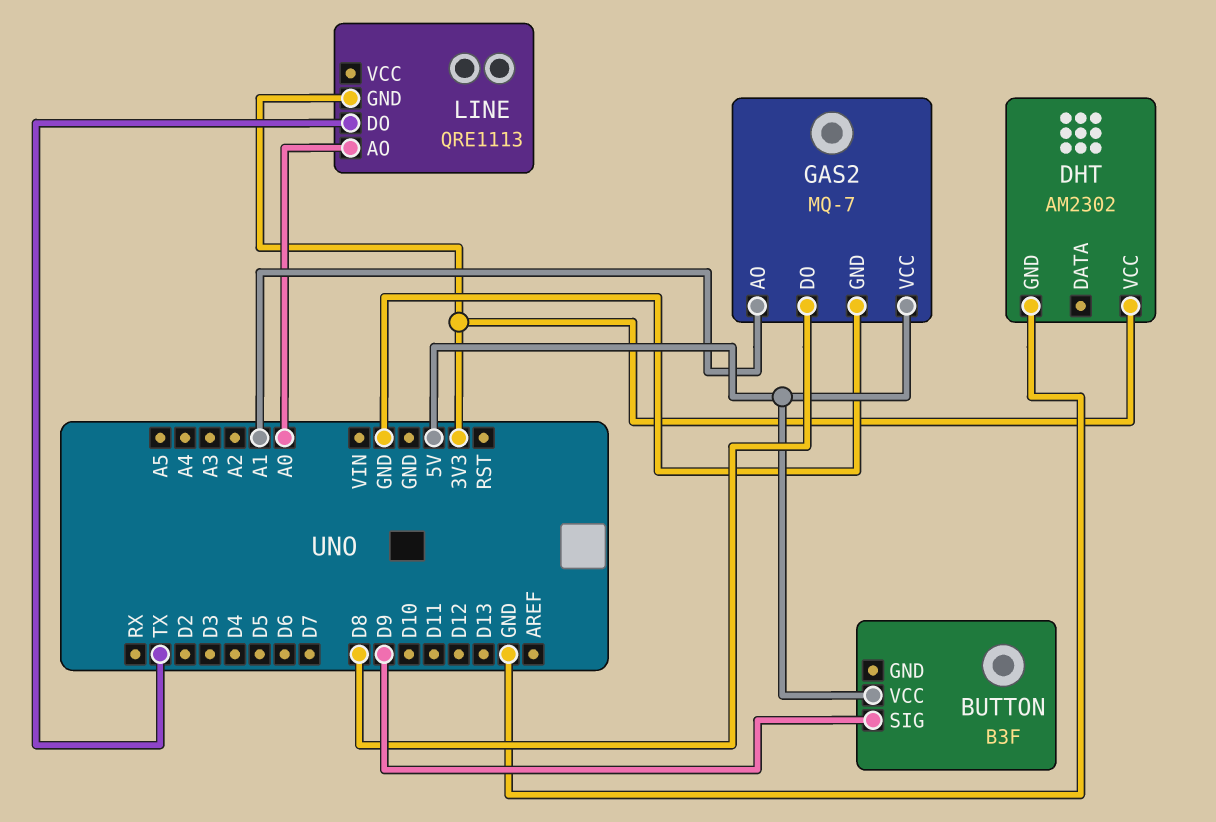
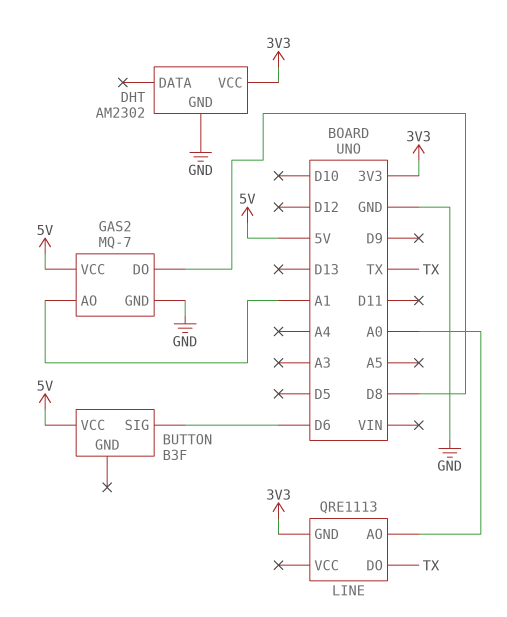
BUTTON pin SIG: D9 -> D6

